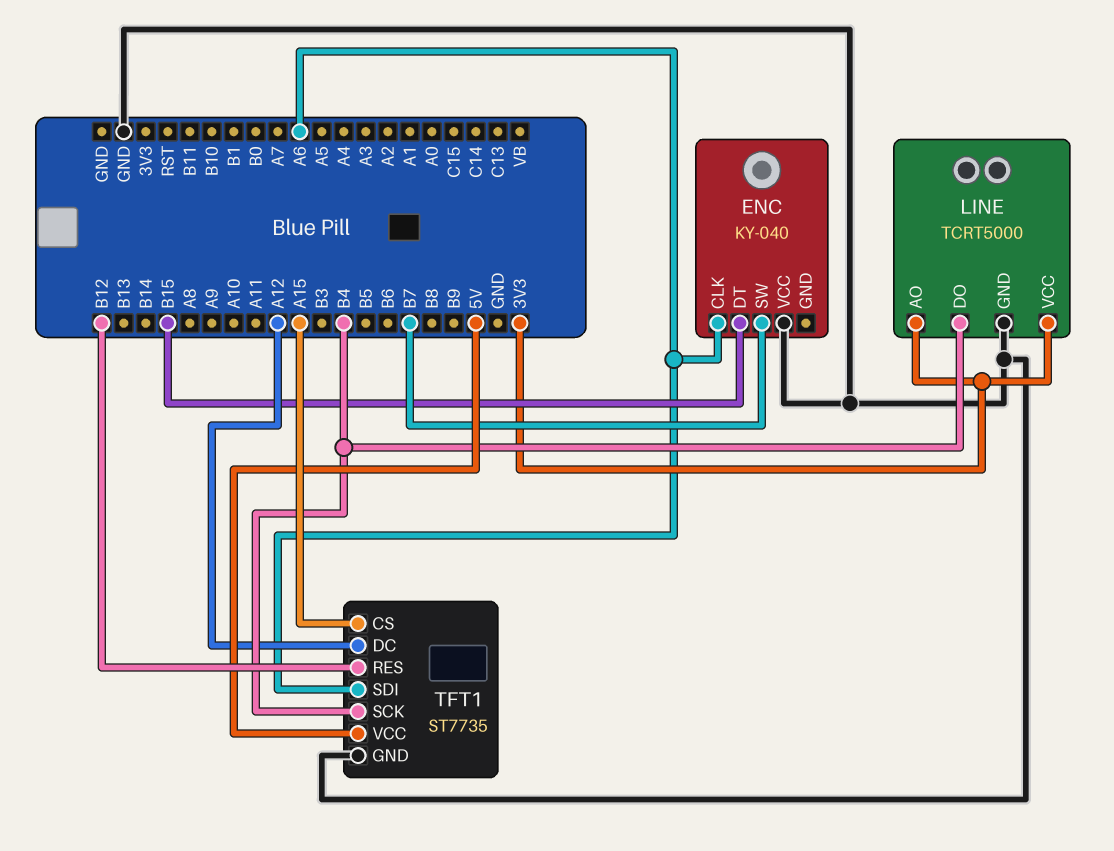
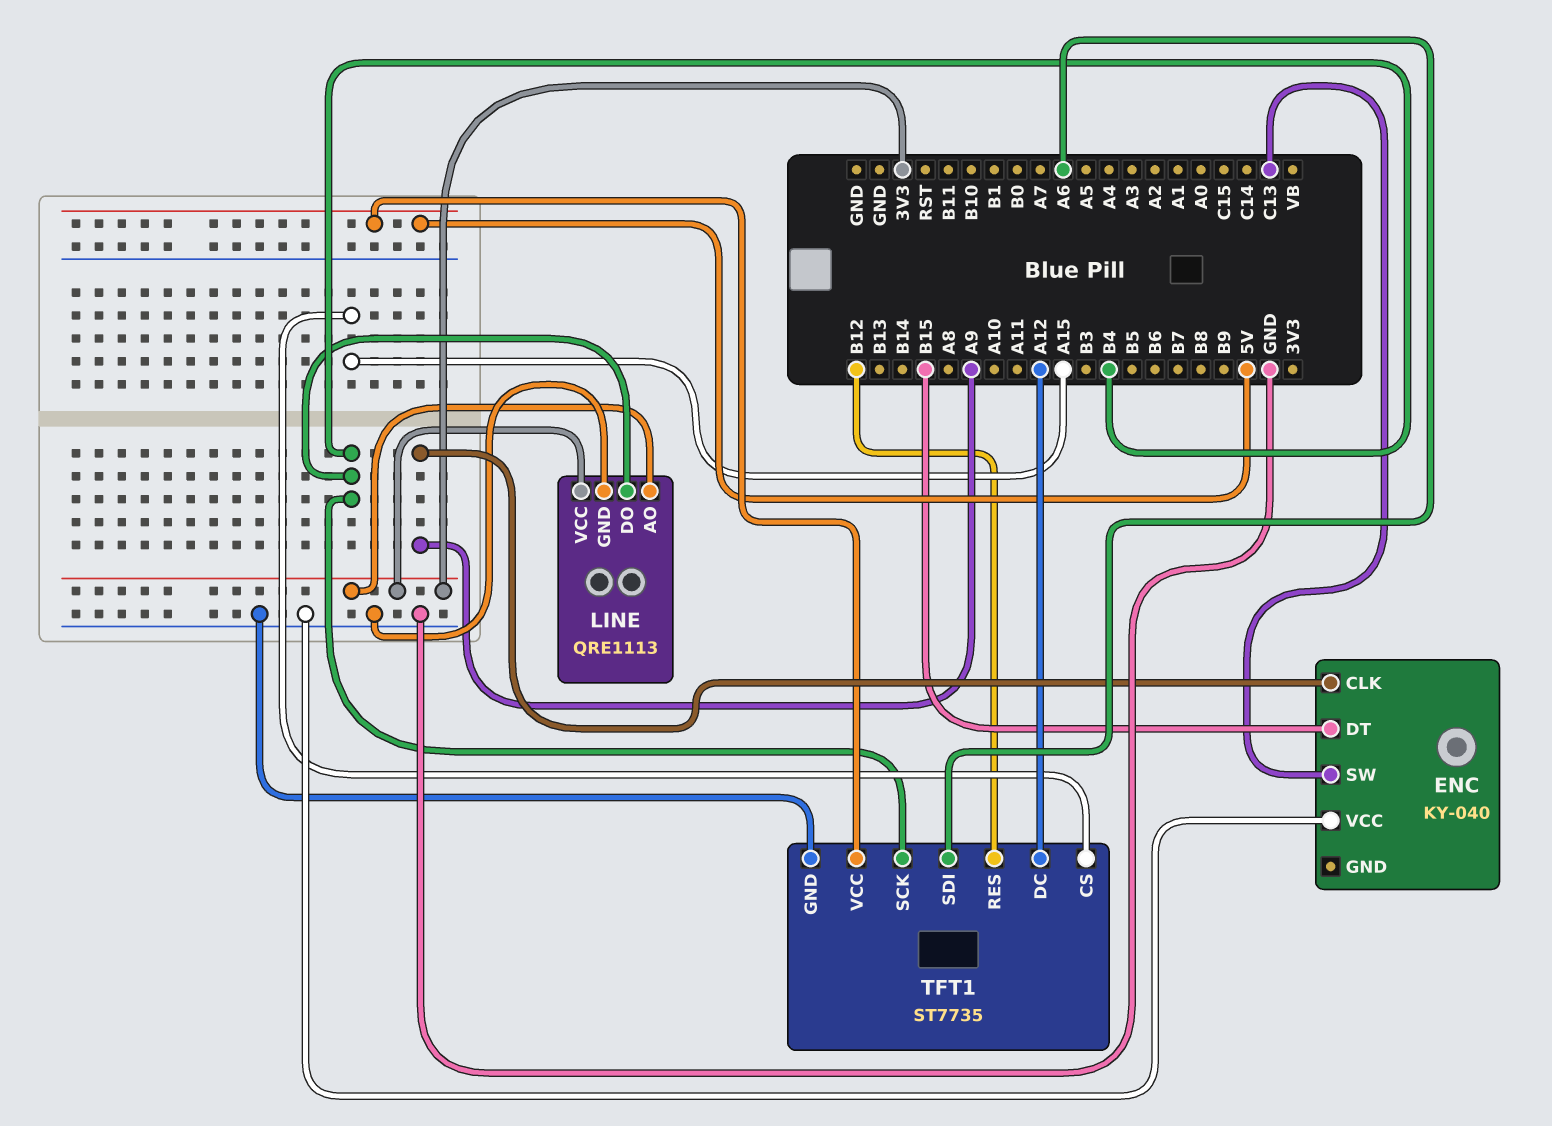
ENC pin CLK: A6 -> A9
ENC pin SW: B7 -> C13
LINE: TCRT5000 -> QRE1113

